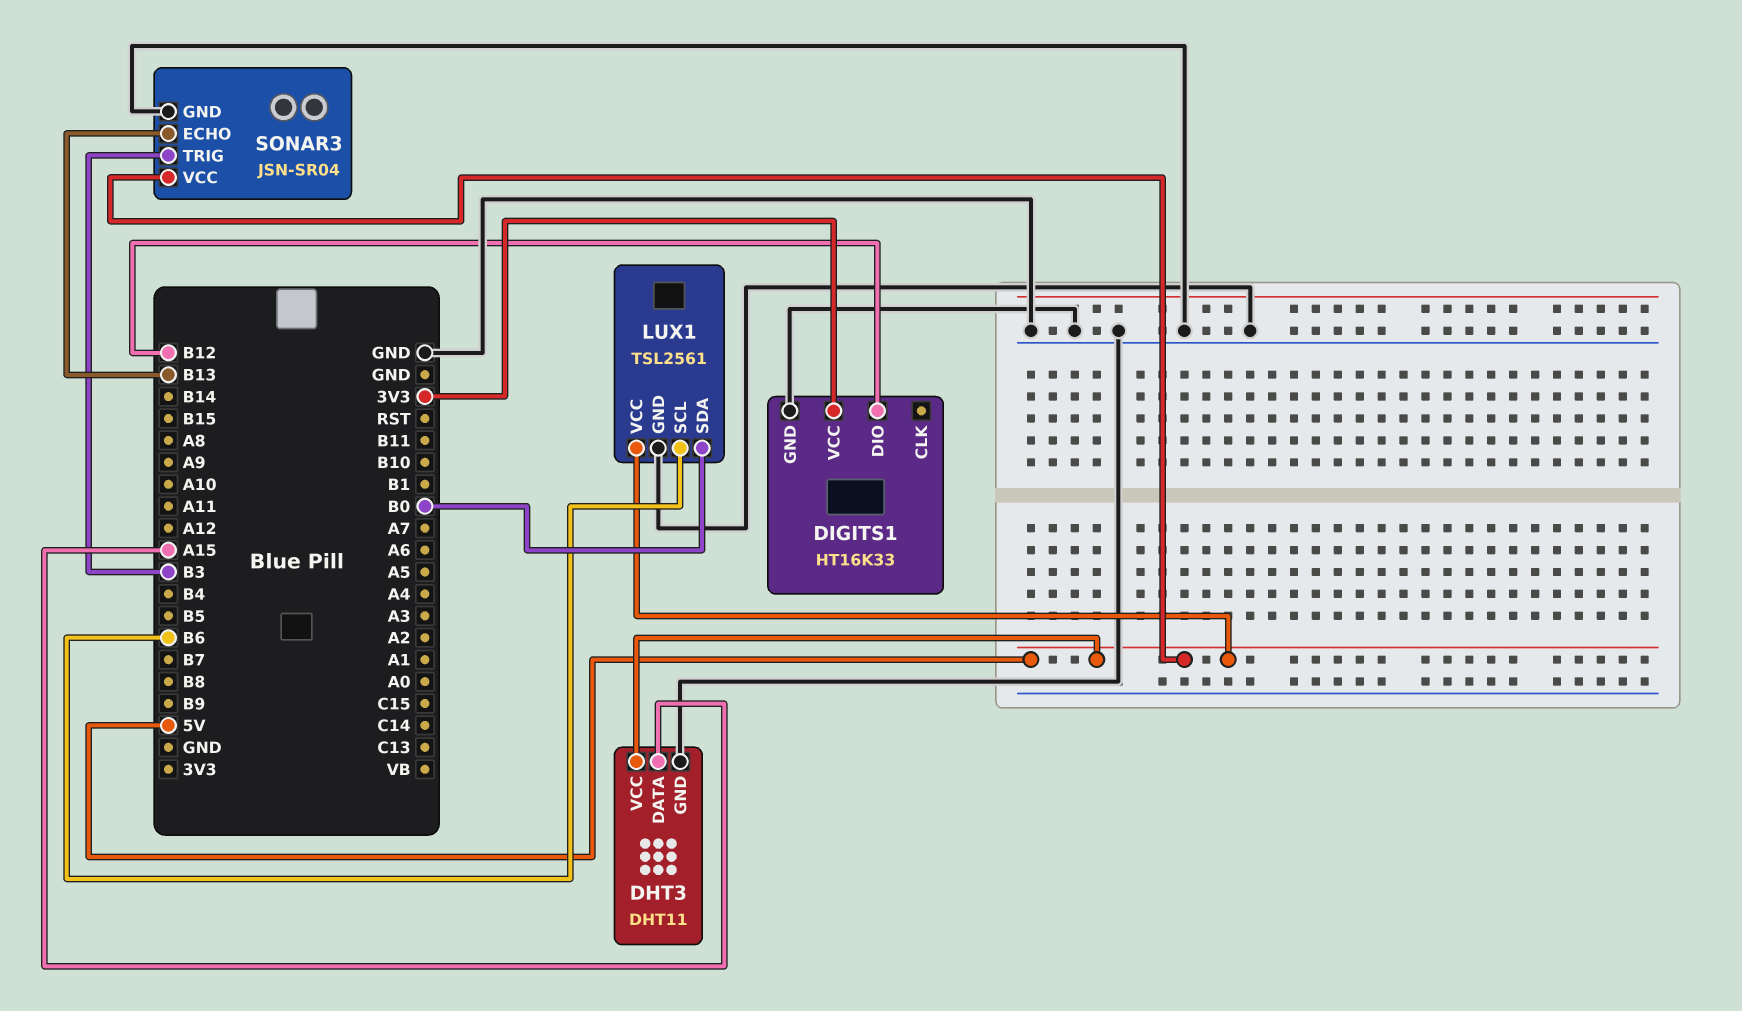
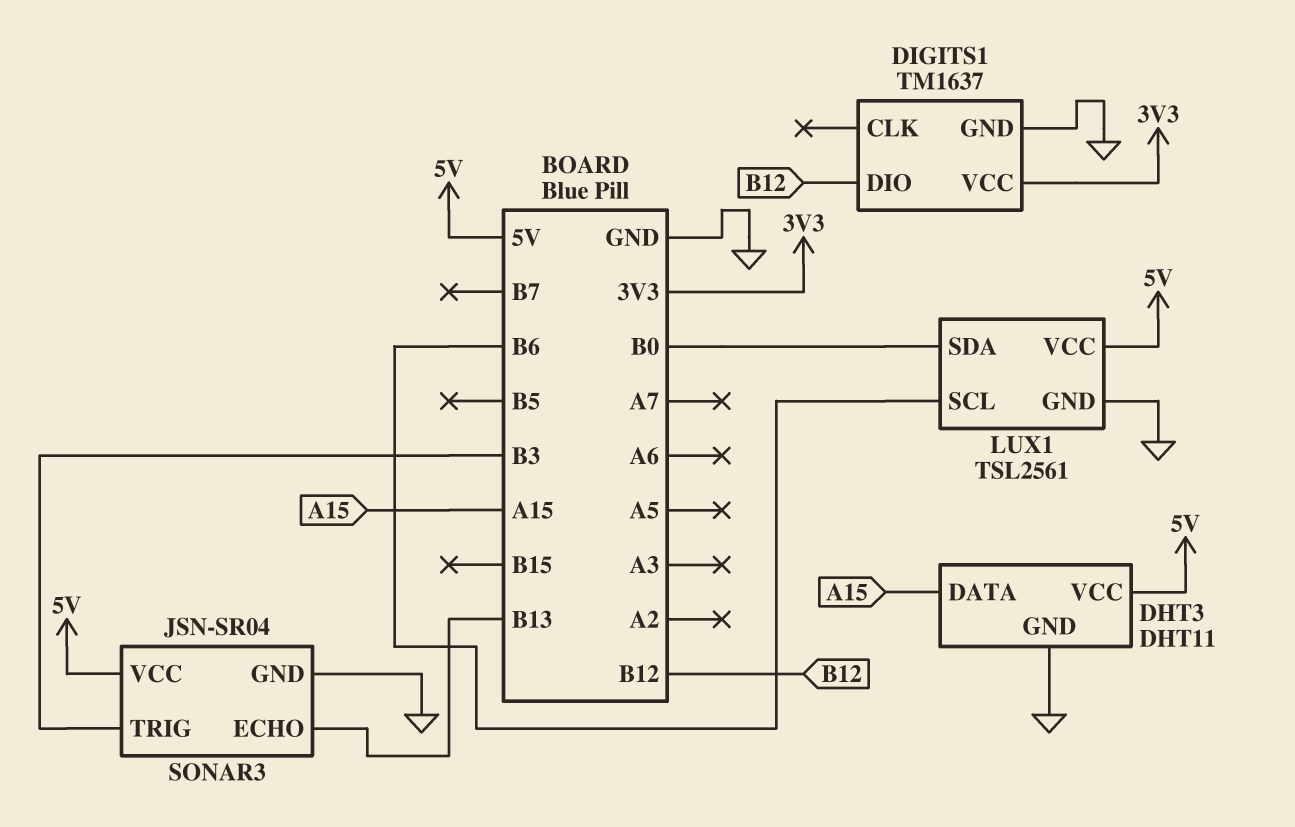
DIGITS1: HT16K33 -> TM1637

